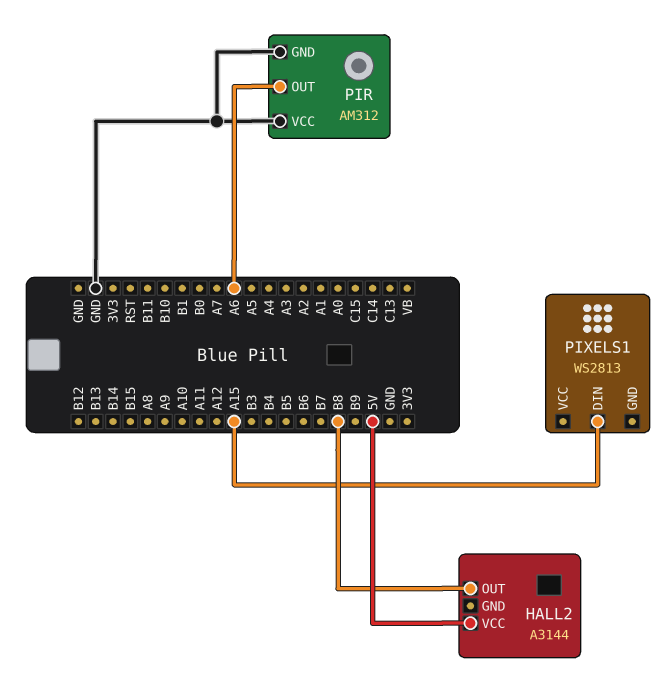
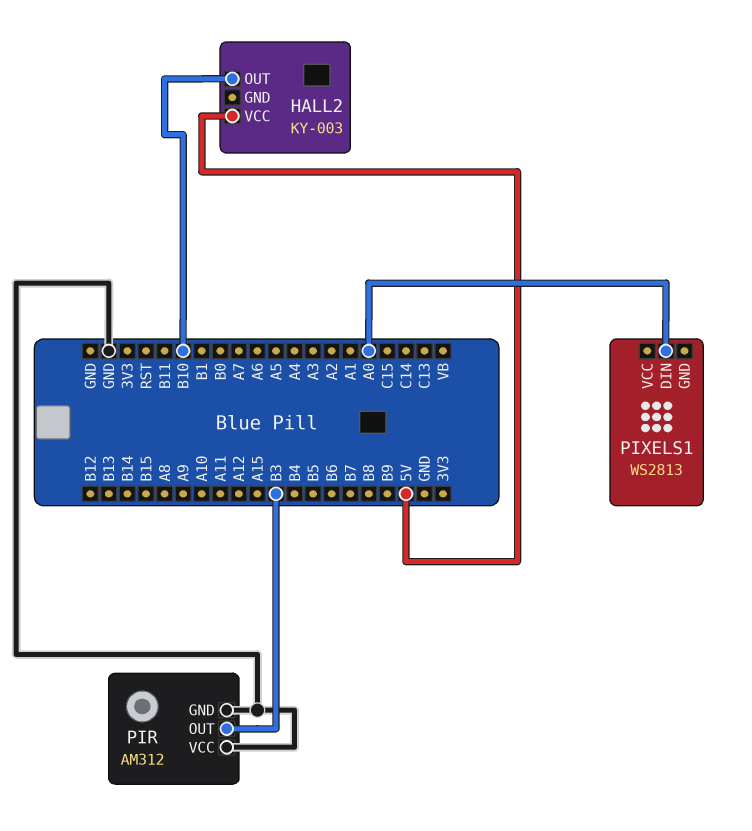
HALL2: A3144 -> KY-003
HALL2 pin OUT: B8 -> B10
PIR pin OUT: A6 -> B3
PIXELS1 pin DIN: A15 -> A0

